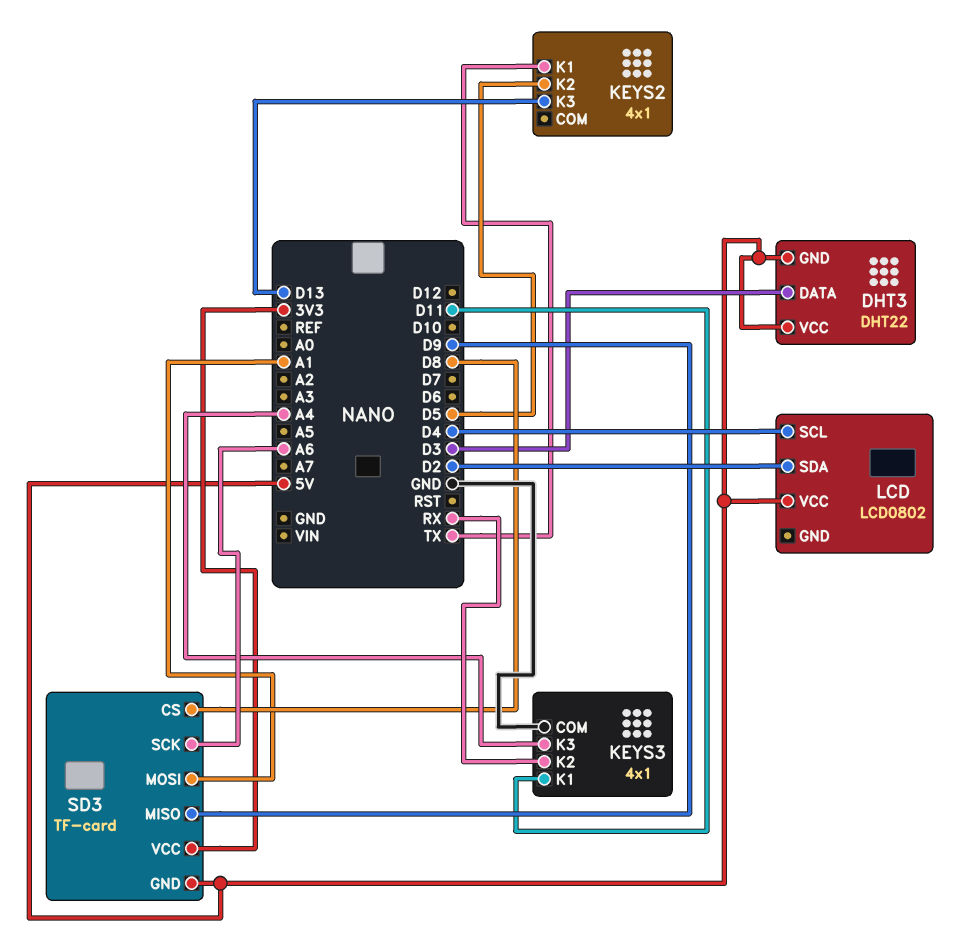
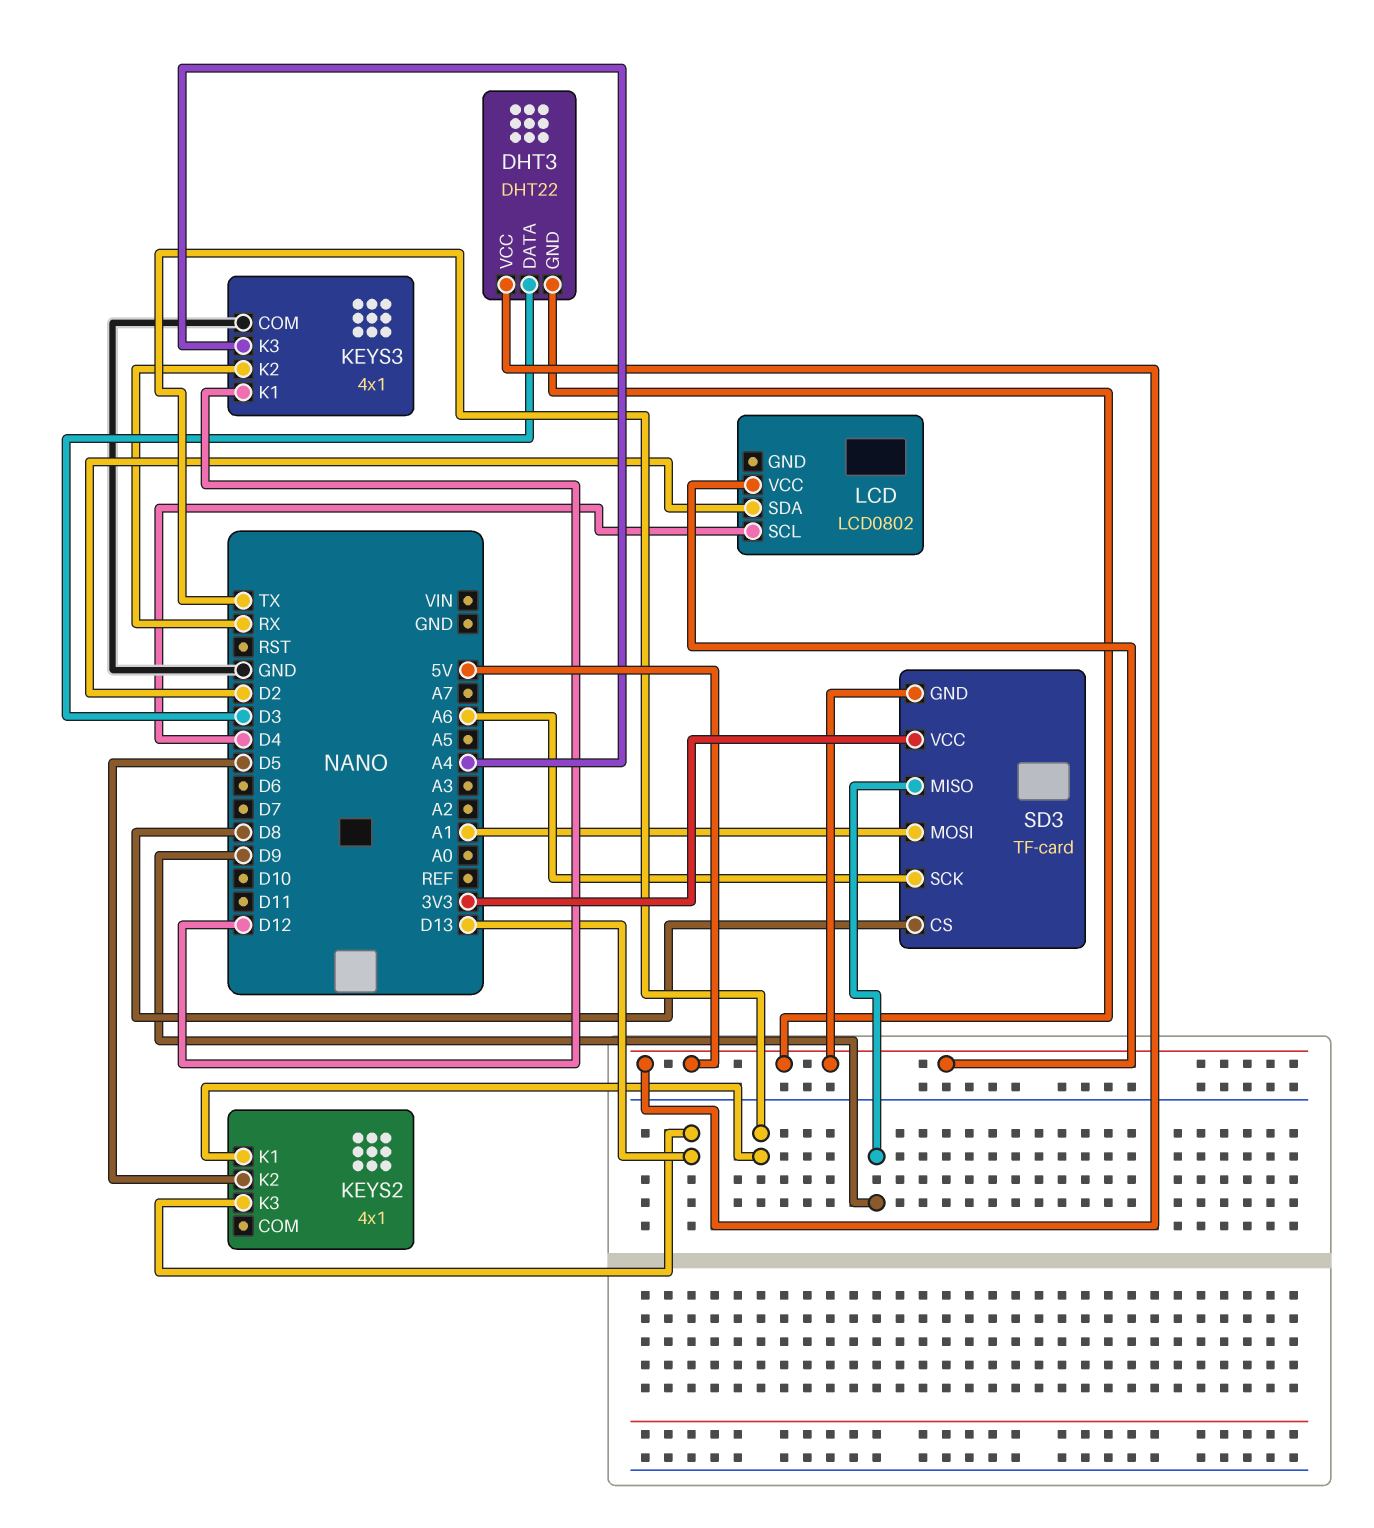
KEYS3 pin K1: D11 -> D12

